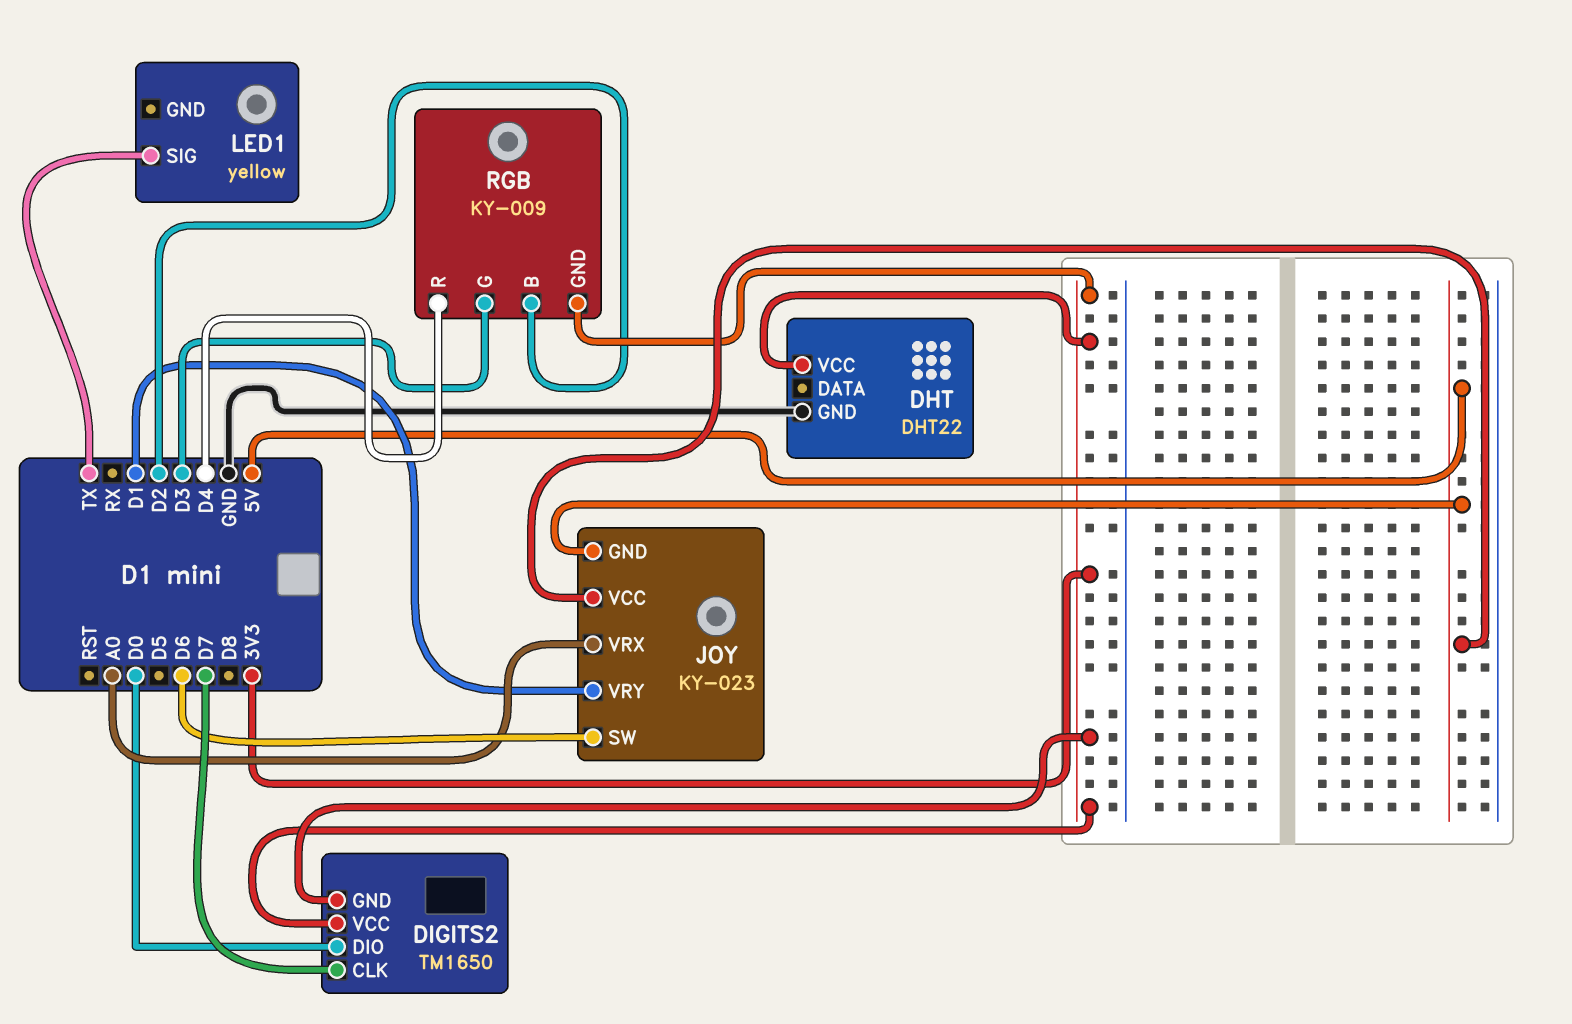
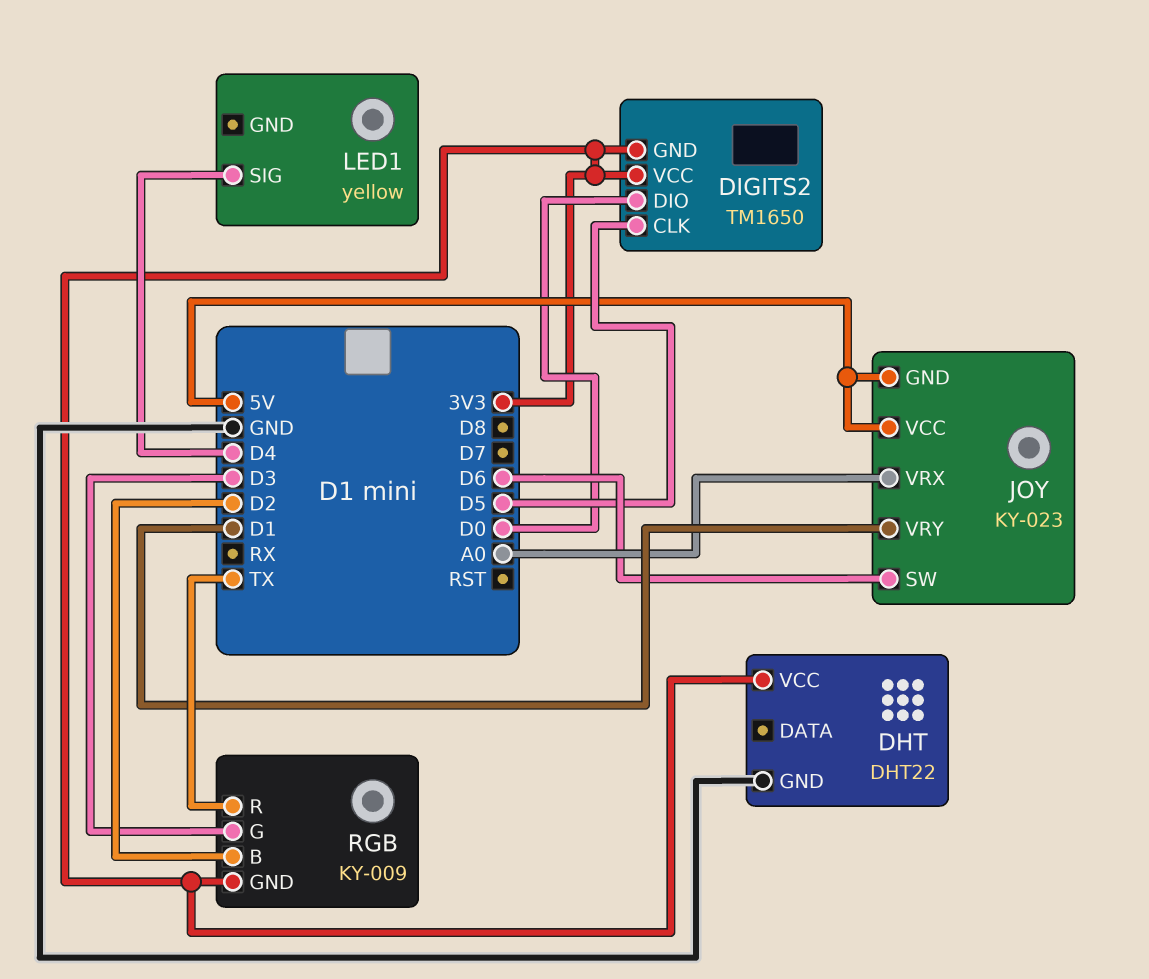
DIGITS2 pin CLK: D7 -> D5
LED1 pin SIG: TX -> D4
RGB pin R: D4 -> TX

